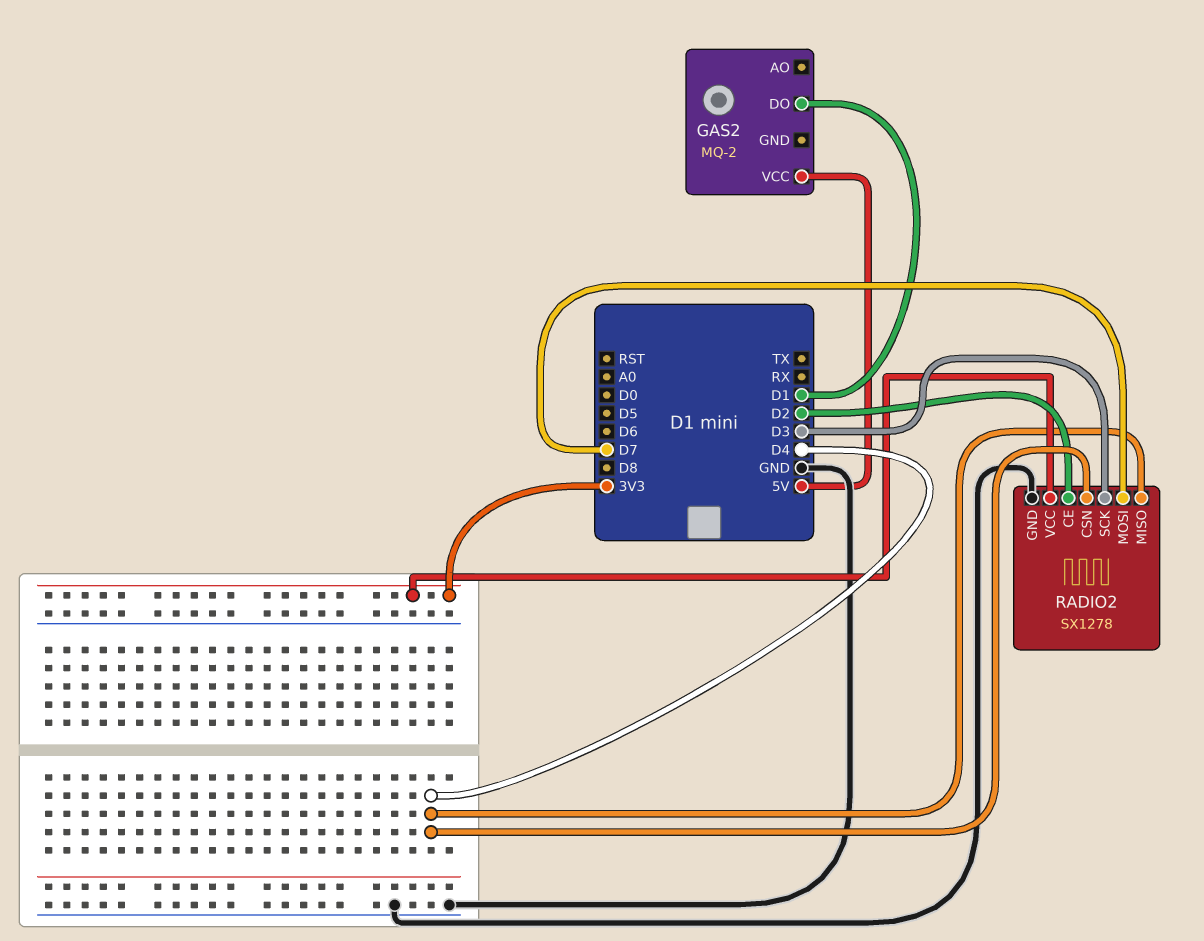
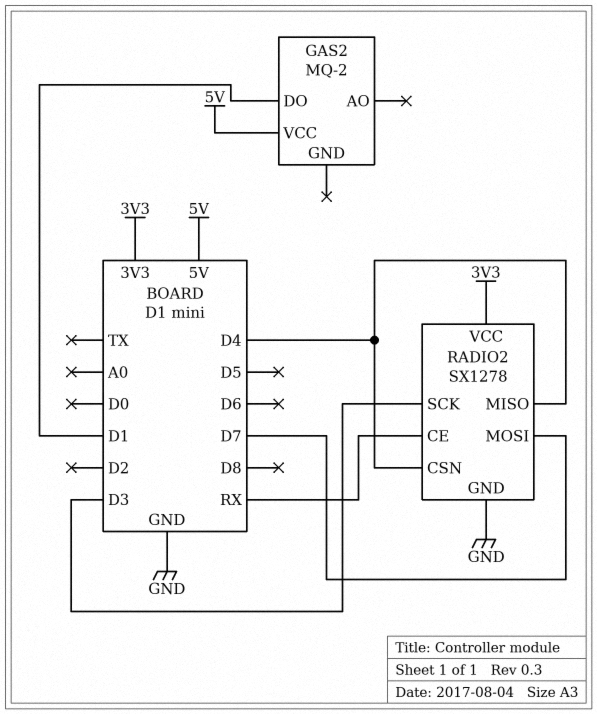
RADIO2 pin CE: D2 -> RX

